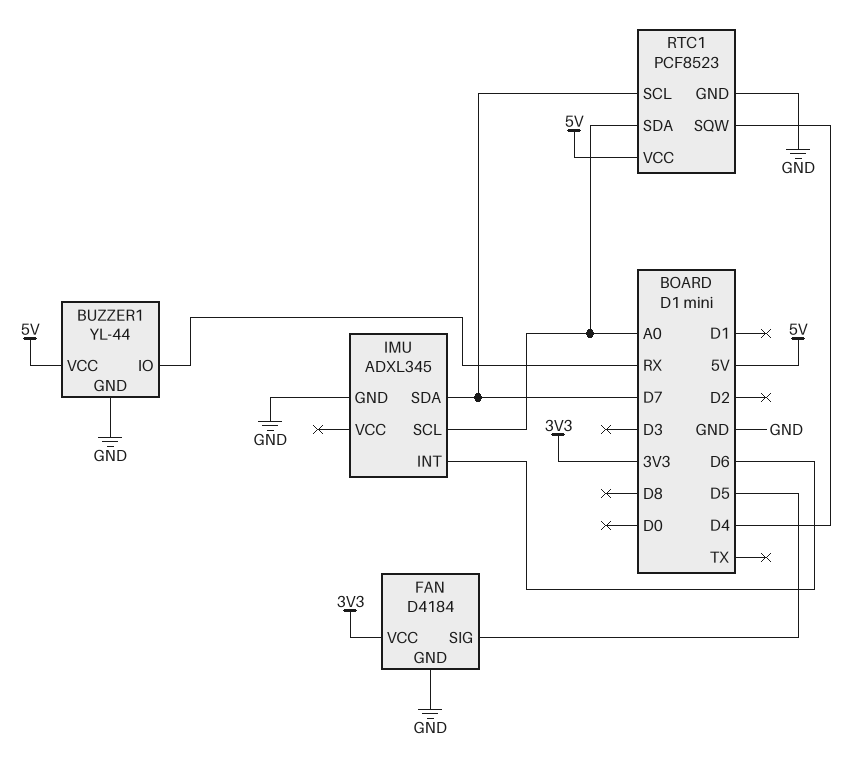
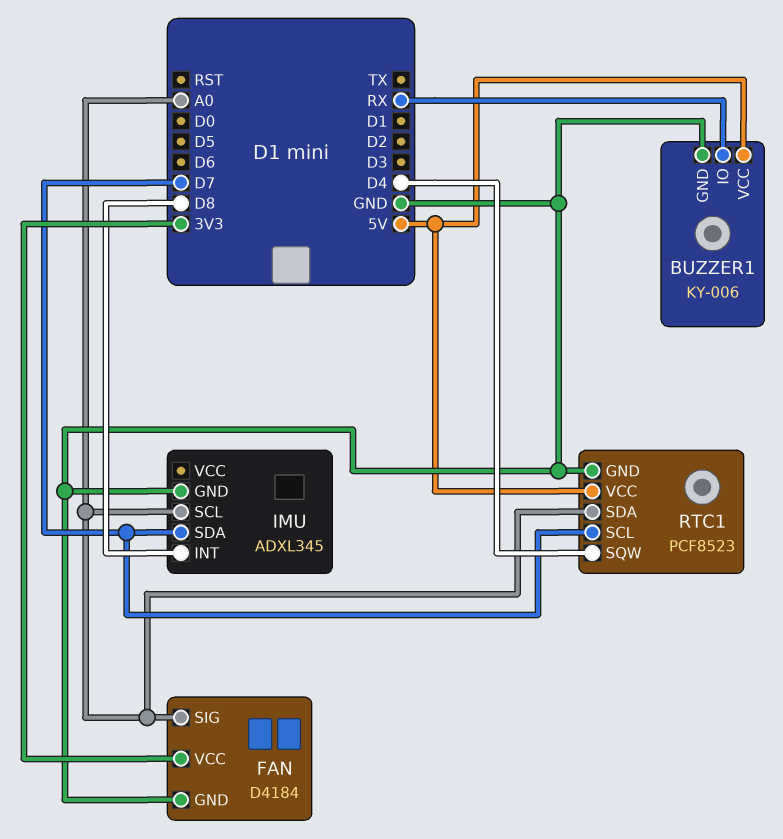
BUZZER1: YL-44 -> KY-006
FAN pin SIG: D5 -> A0
IMU pin INT: D6 -> D8

